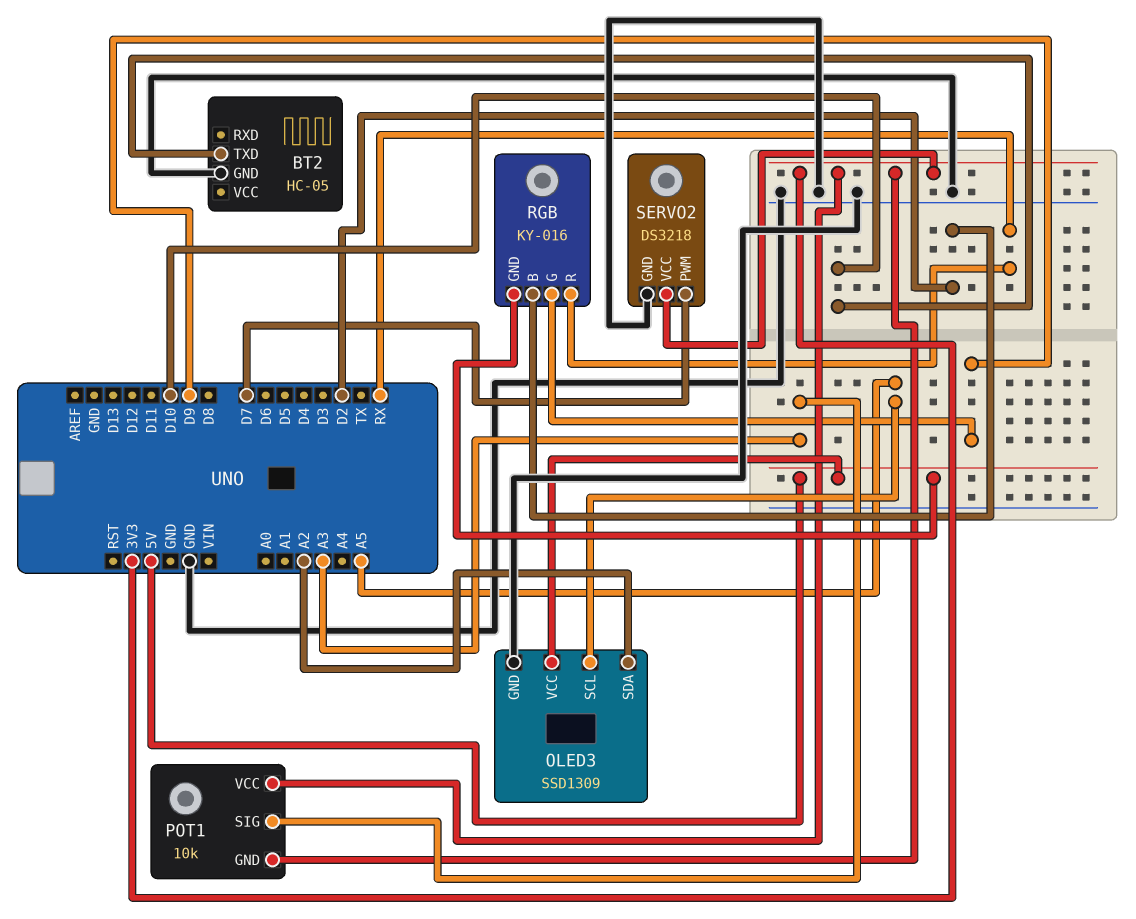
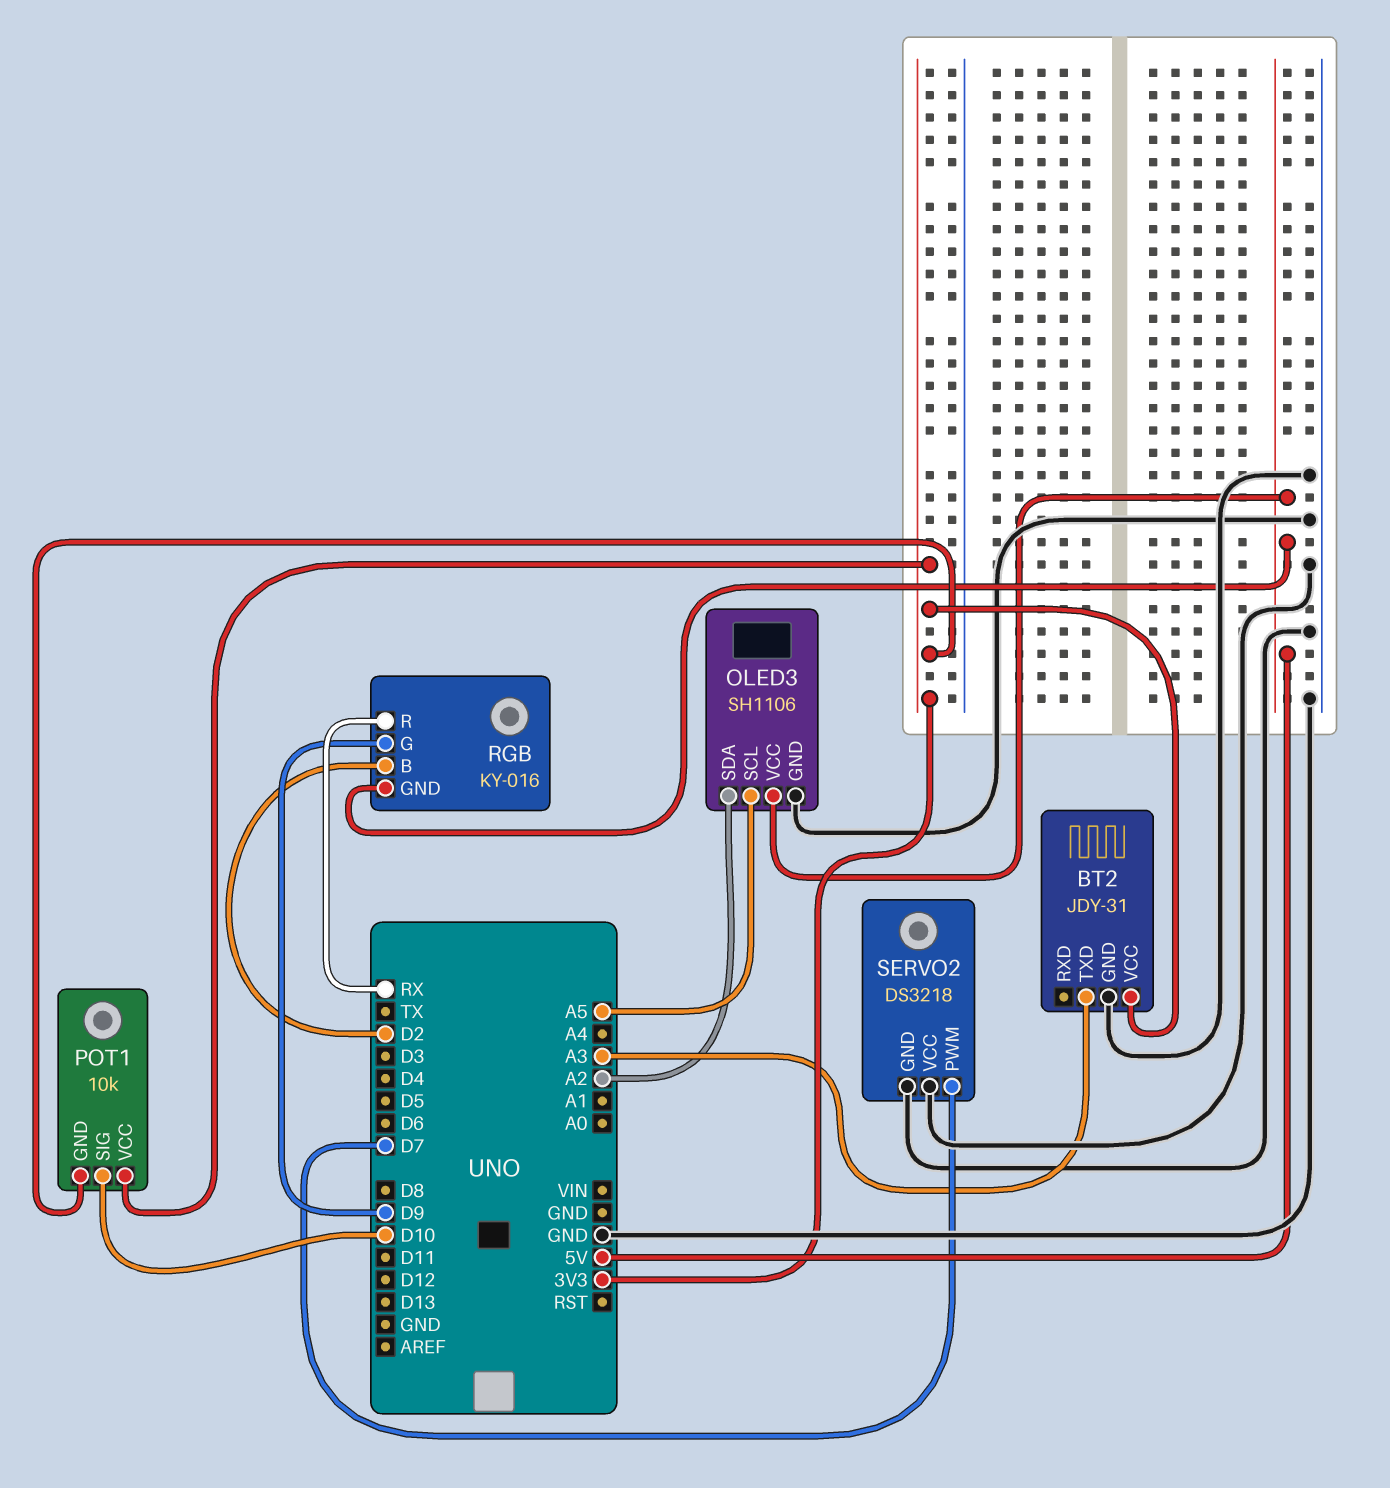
BT2: HC-05 -> JDY-31
BT2 pin TXD: D10 -> A3
BT2 pin VCC: none -> 3V3
OLED3: SSD1309 -> SH1106
POT1 pin SIG: A3 -> D10
SERVO2 pin VCC: 3V3 -> GND

